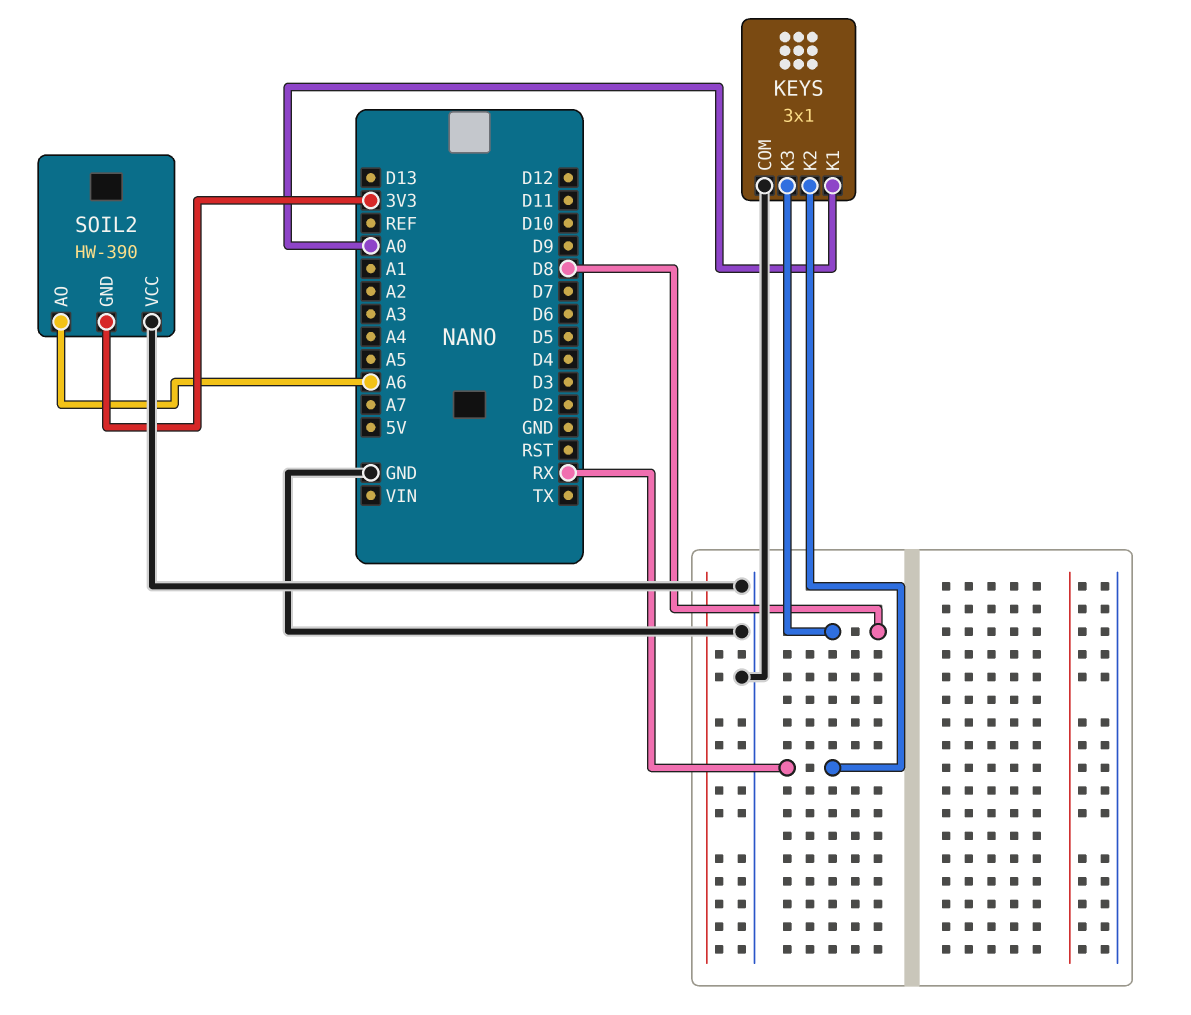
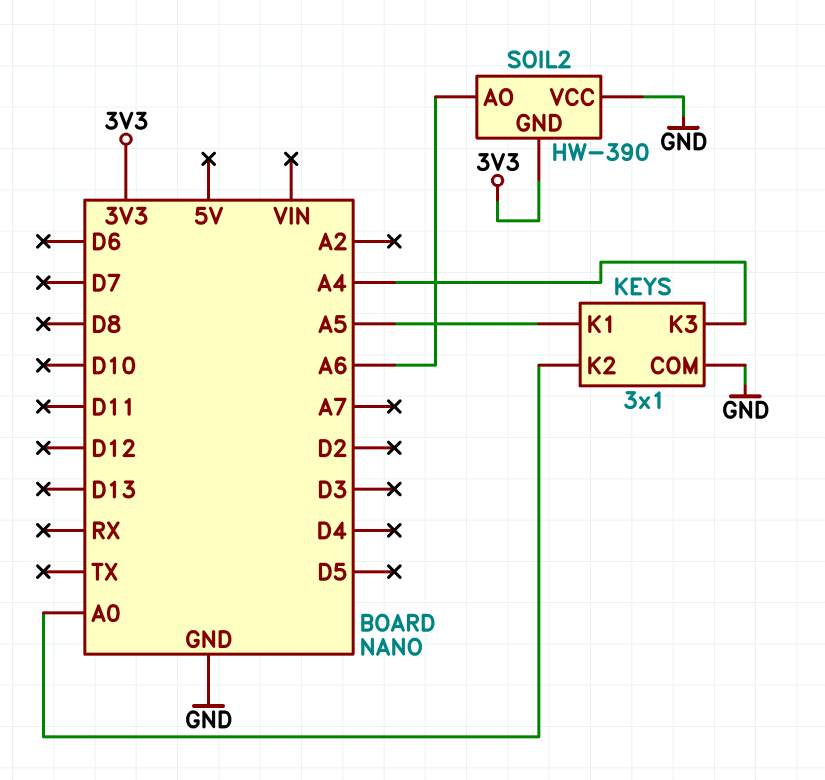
KEYS pin K1: A0 -> A5
KEYS pin K2: RX -> A0
KEYS pin K3: D8 -> A4

